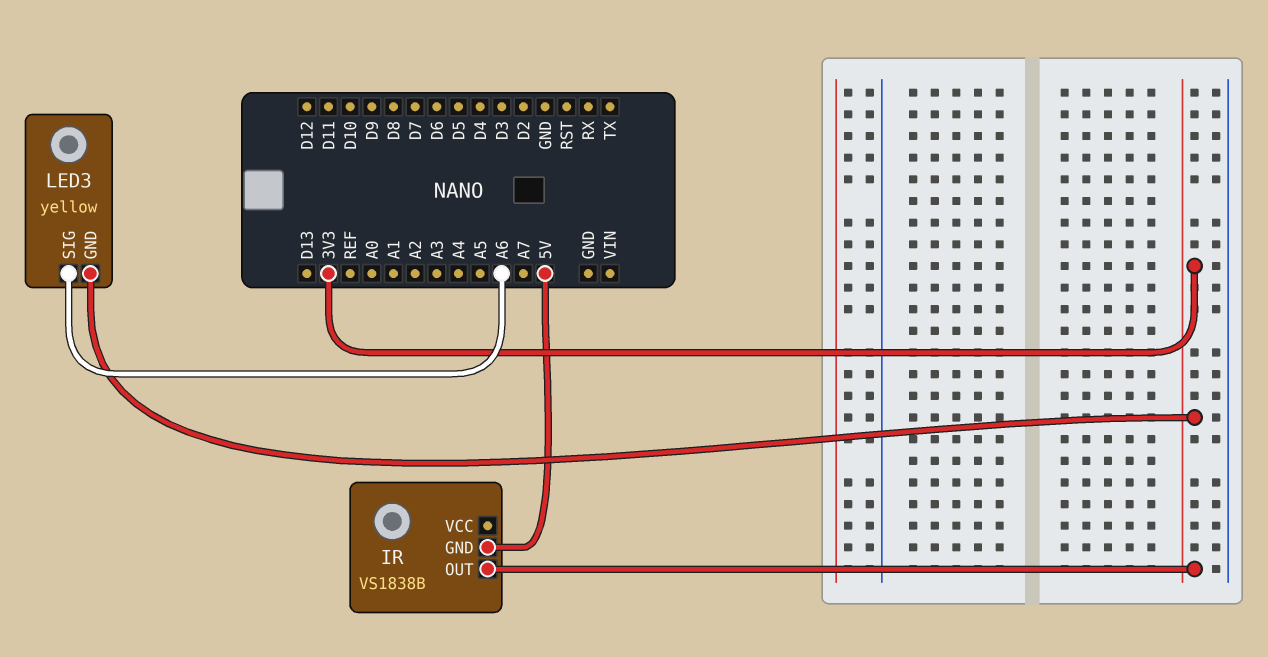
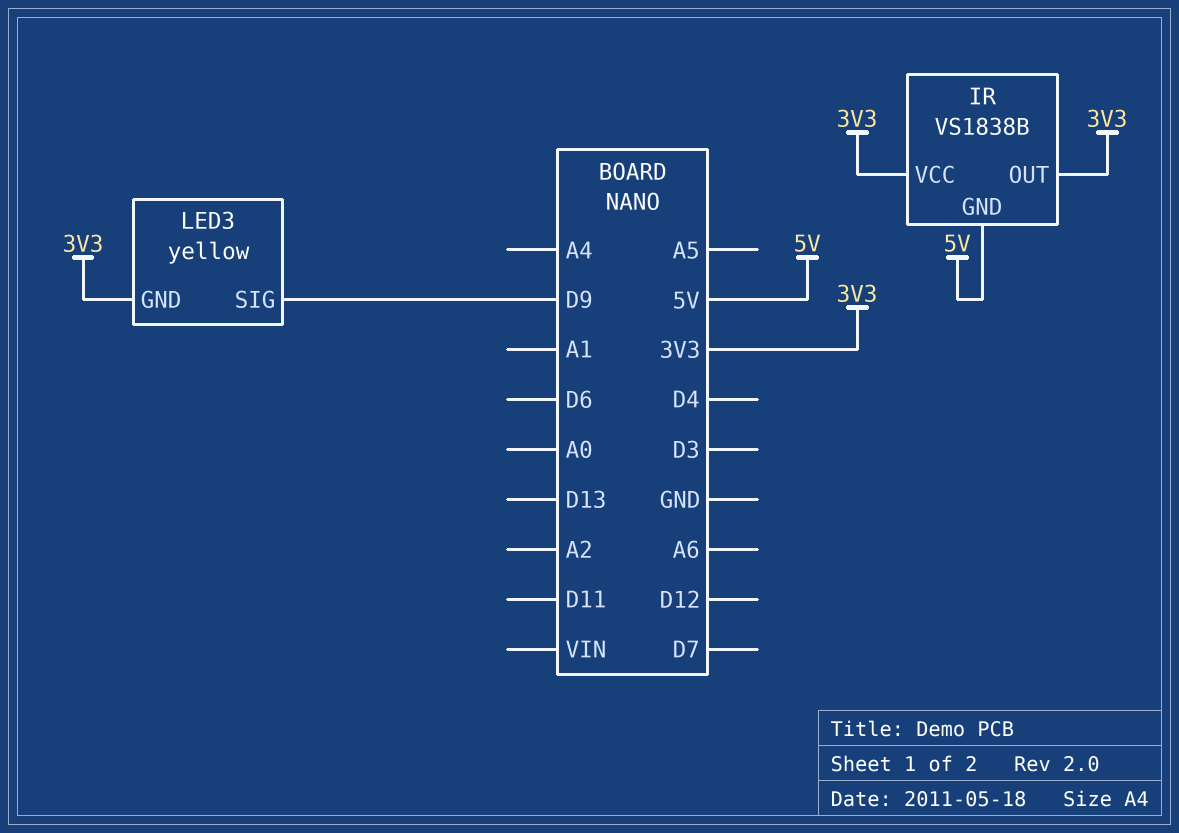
IR pin VCC: none -> 3V3
LED3 pin SIG: A6 -> D9

